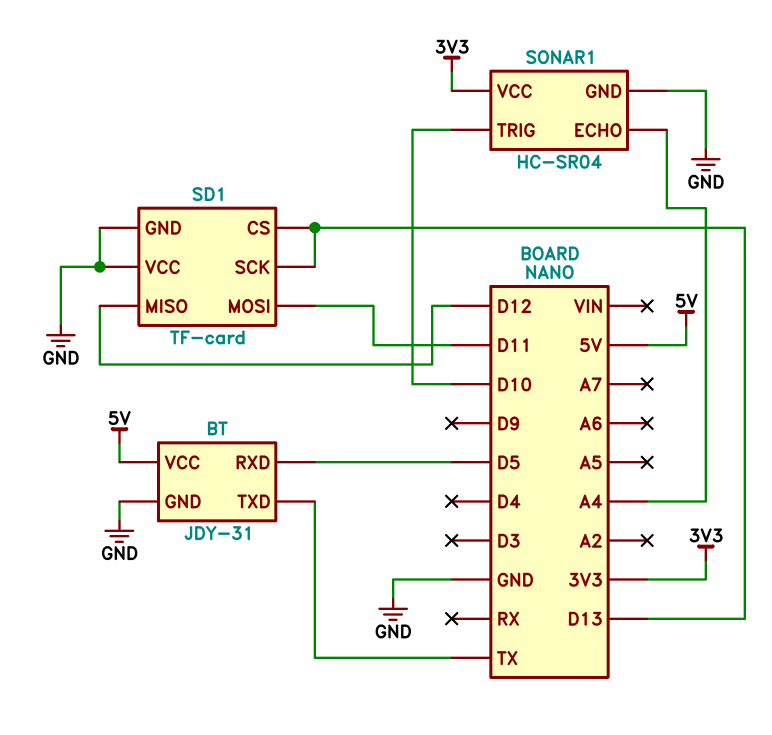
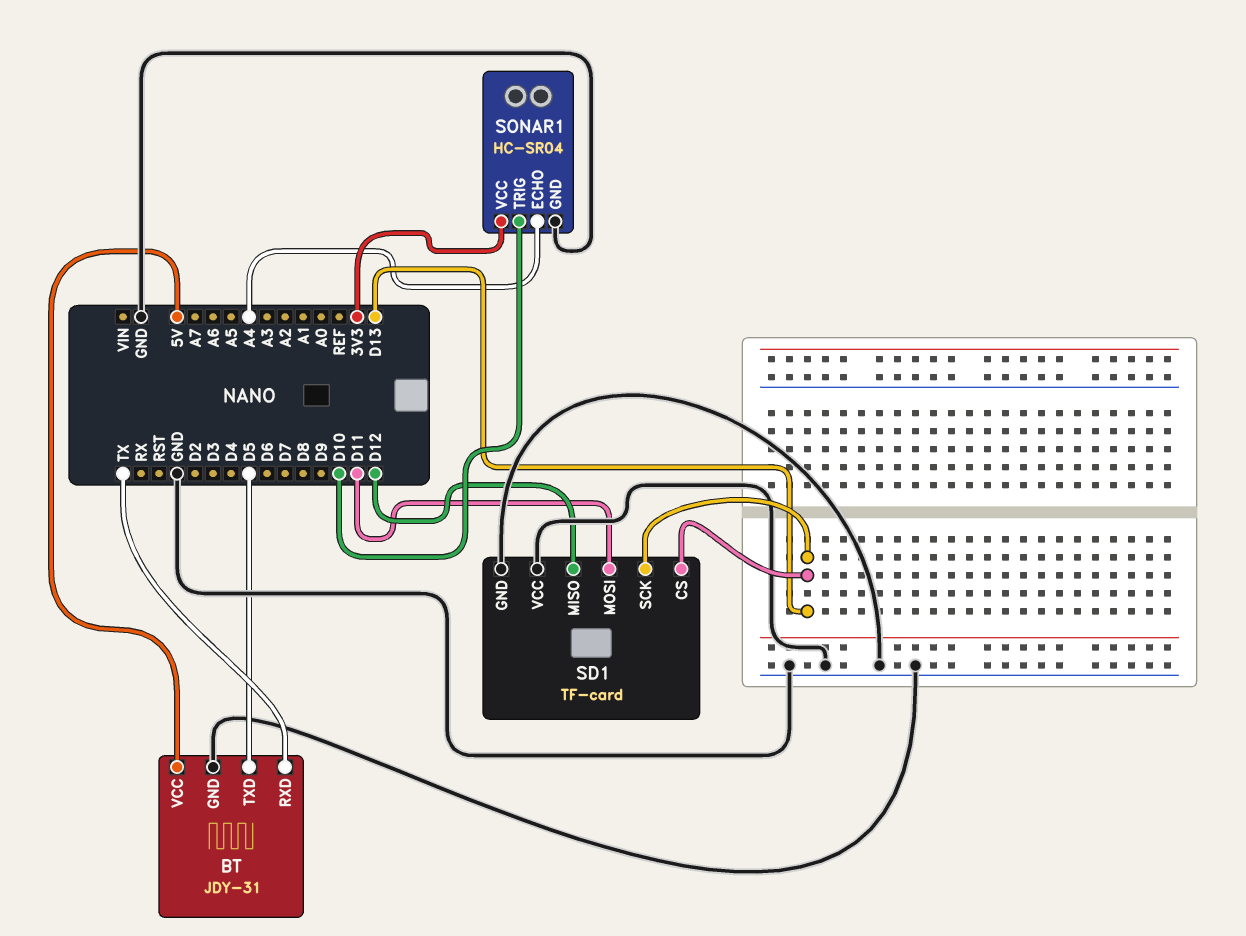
BT pin RXD: D5 -> TX
BT pin TXD: TX -> D5

